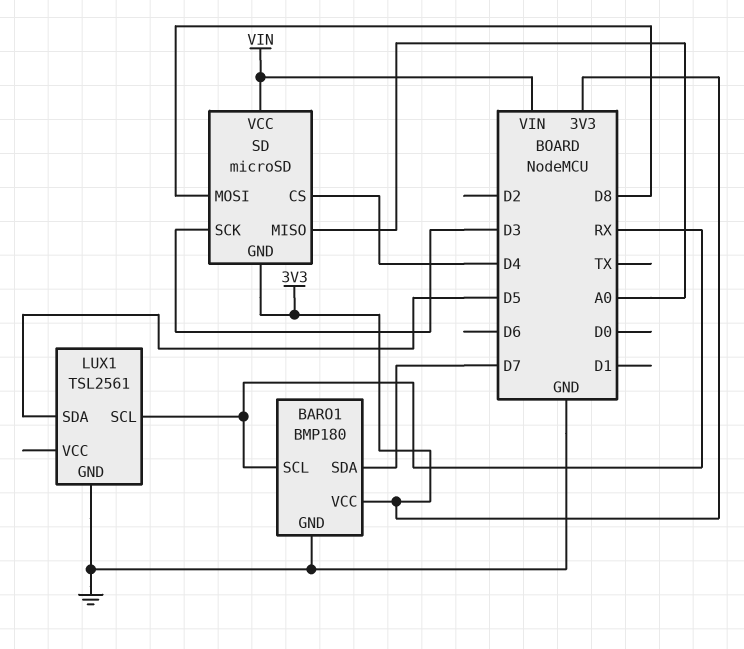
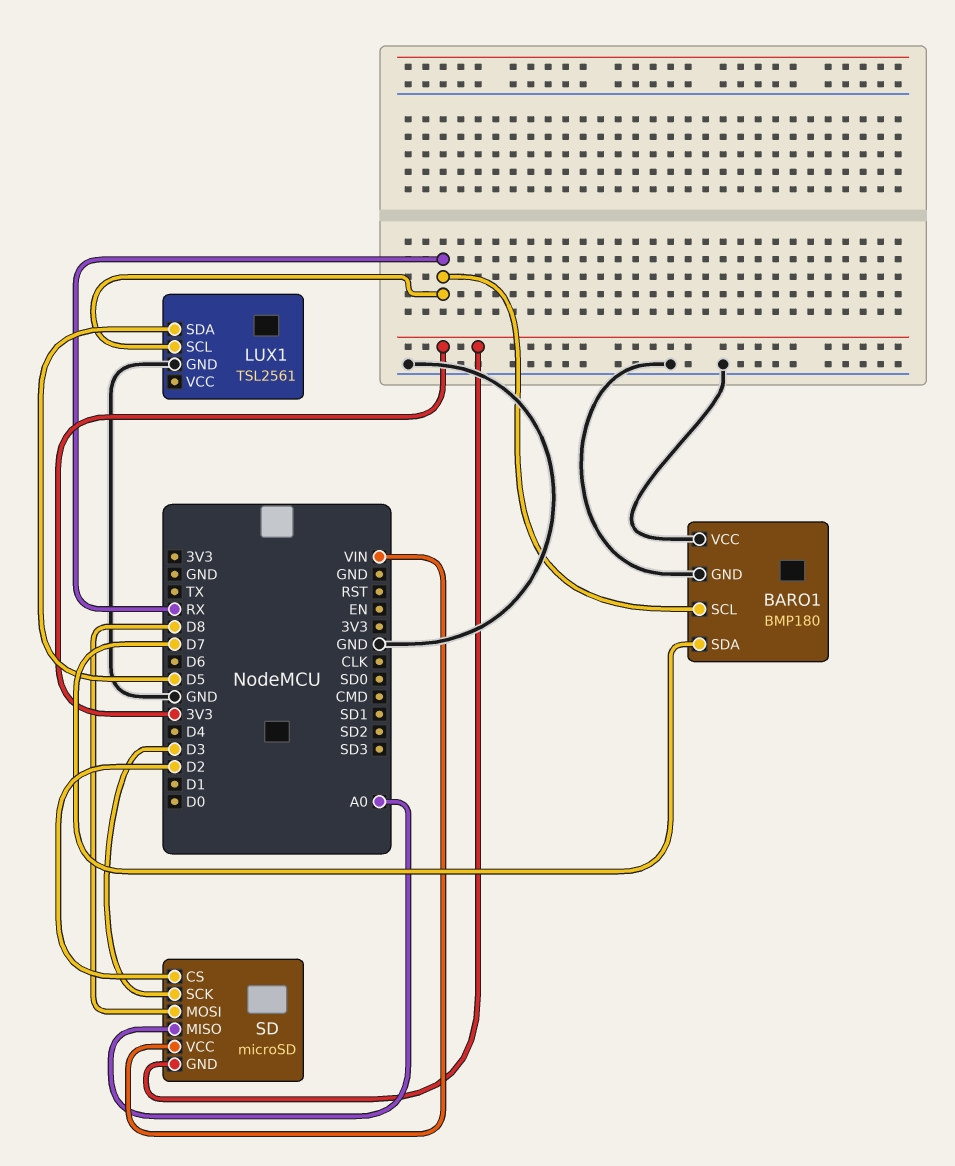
BARO1 pin VCC: 3V3 -> GND
SD pin CS: D4 -> D2

